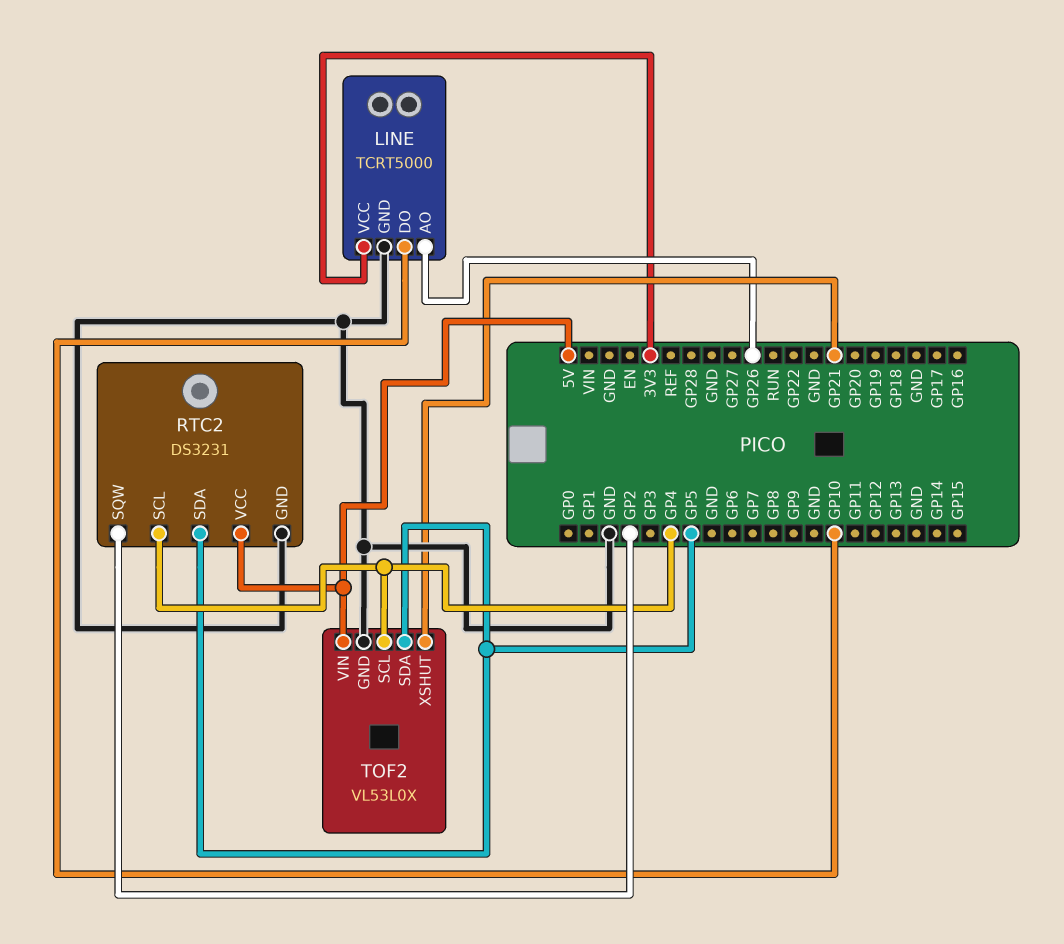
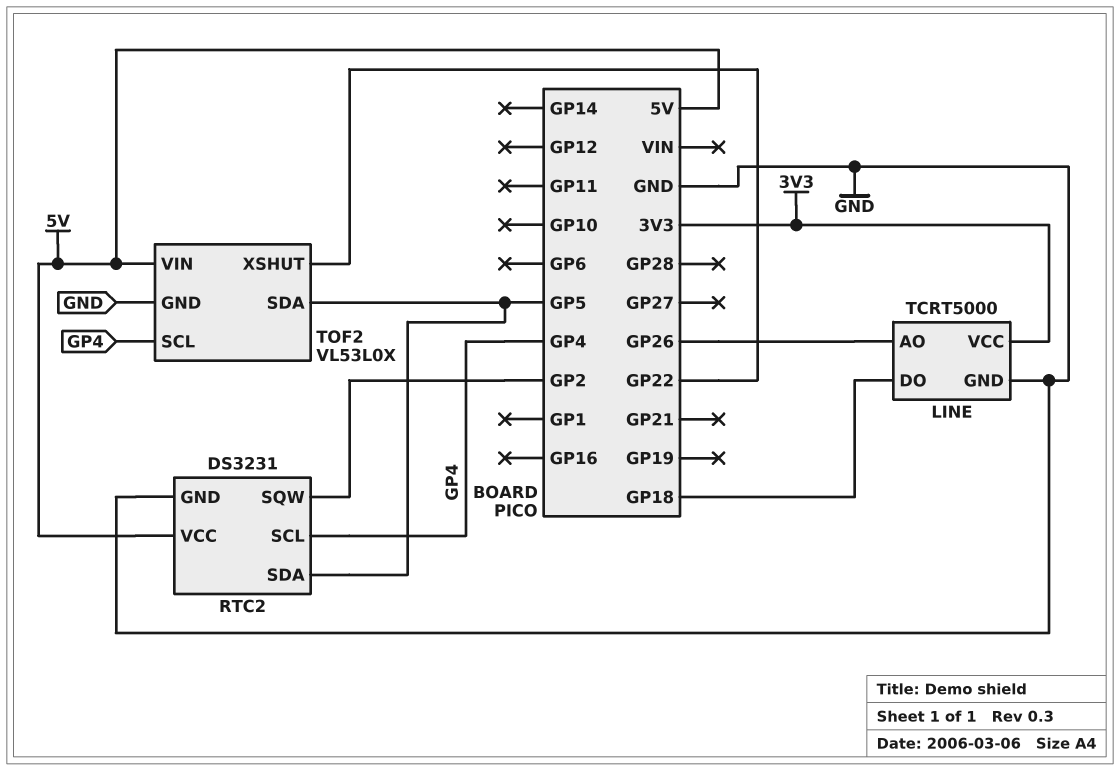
LINE pin DO: GP10 -> GP18
TOF2 pin XSHUT: GP21 -> GP22

